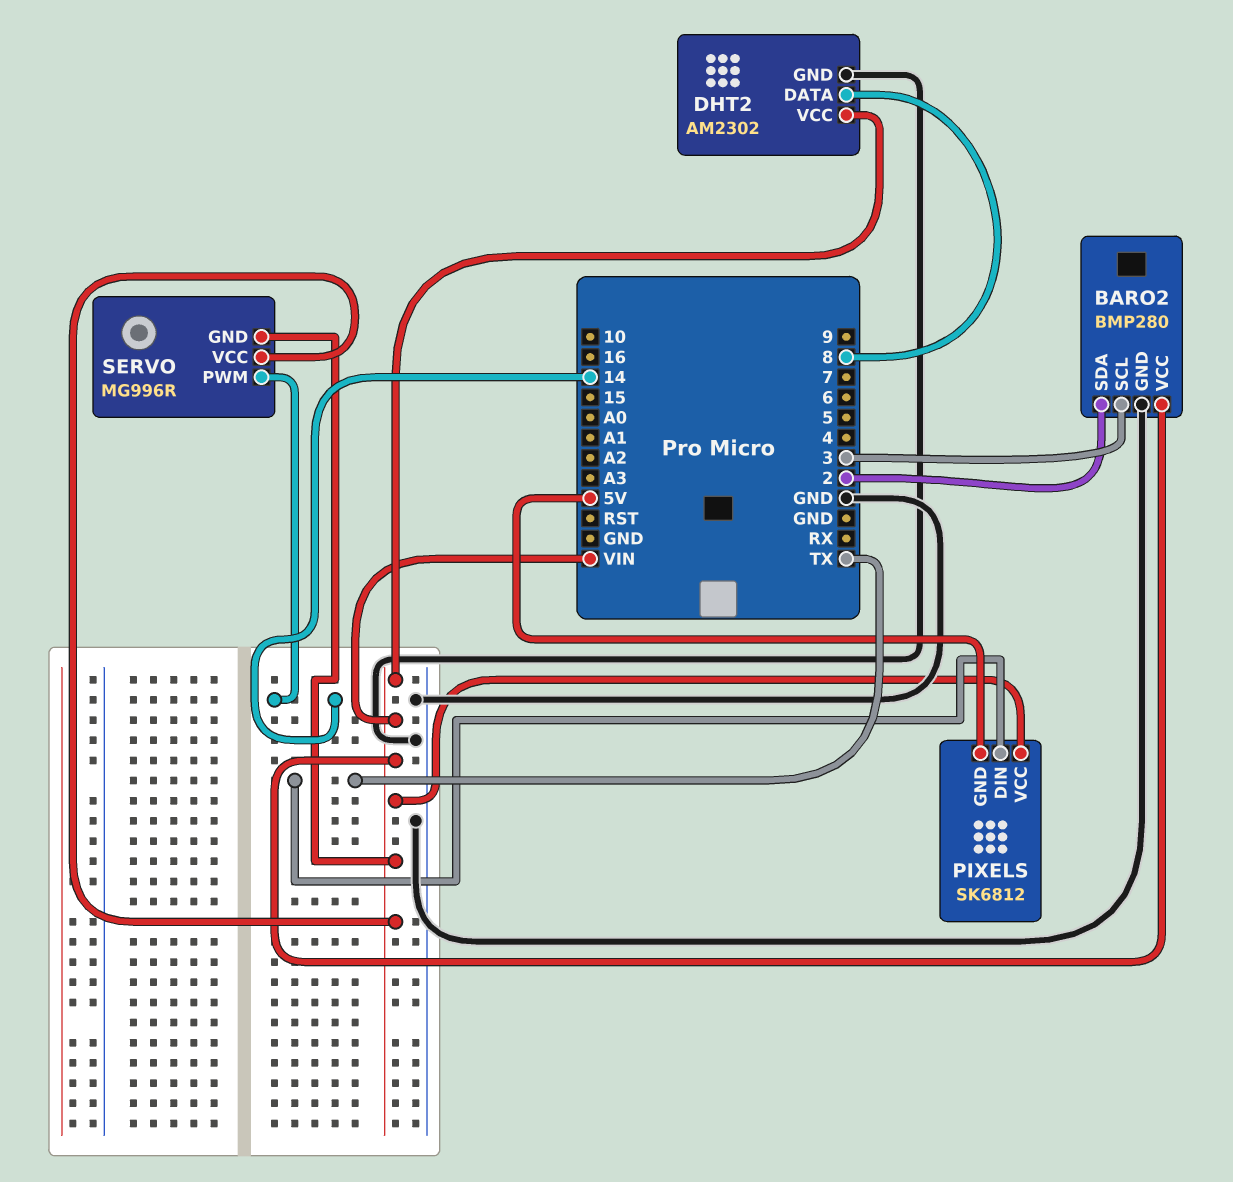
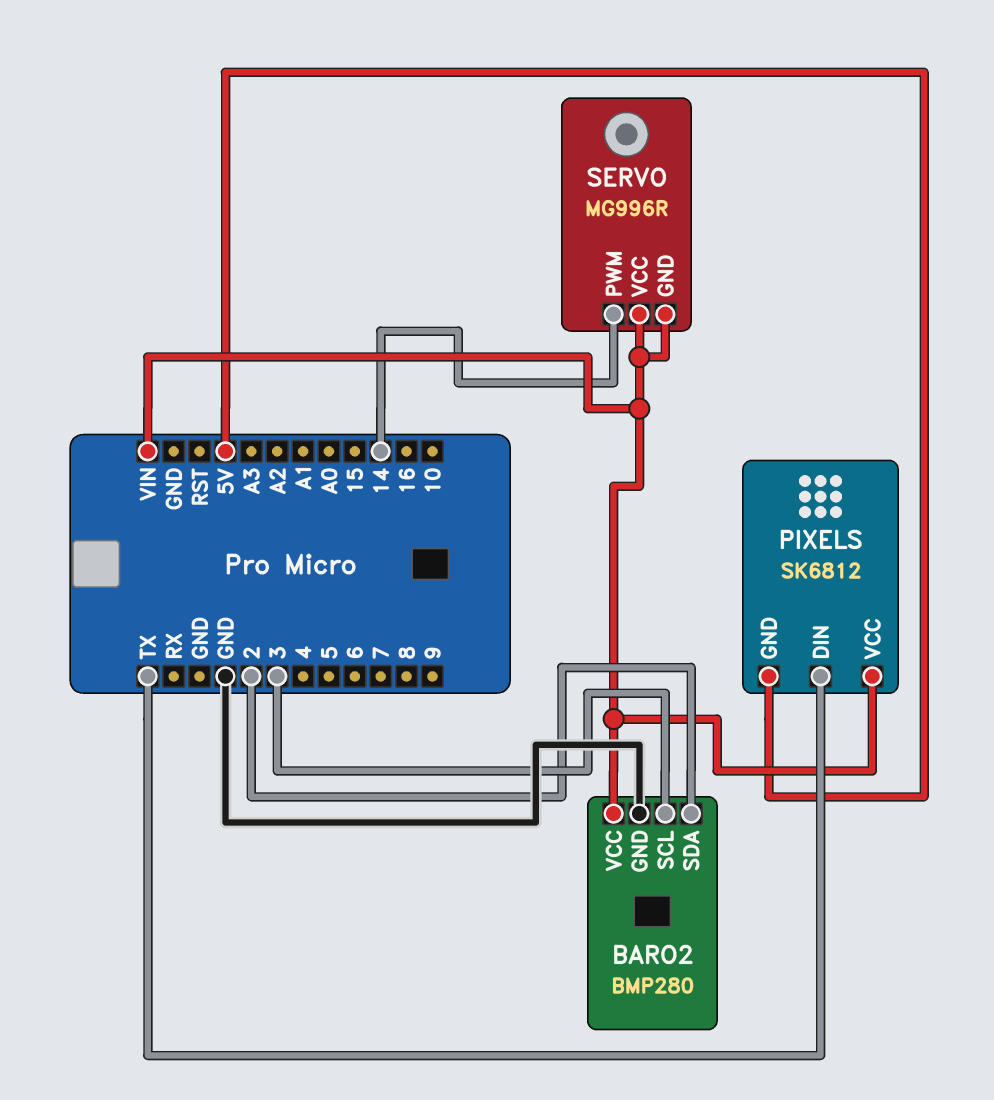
DHT2: AM2302 -> none
DHT2 pin DATA: 8 -> none
DHT2 pin GND: GND -> none
DHT2 pin VCC: VIN -> none

